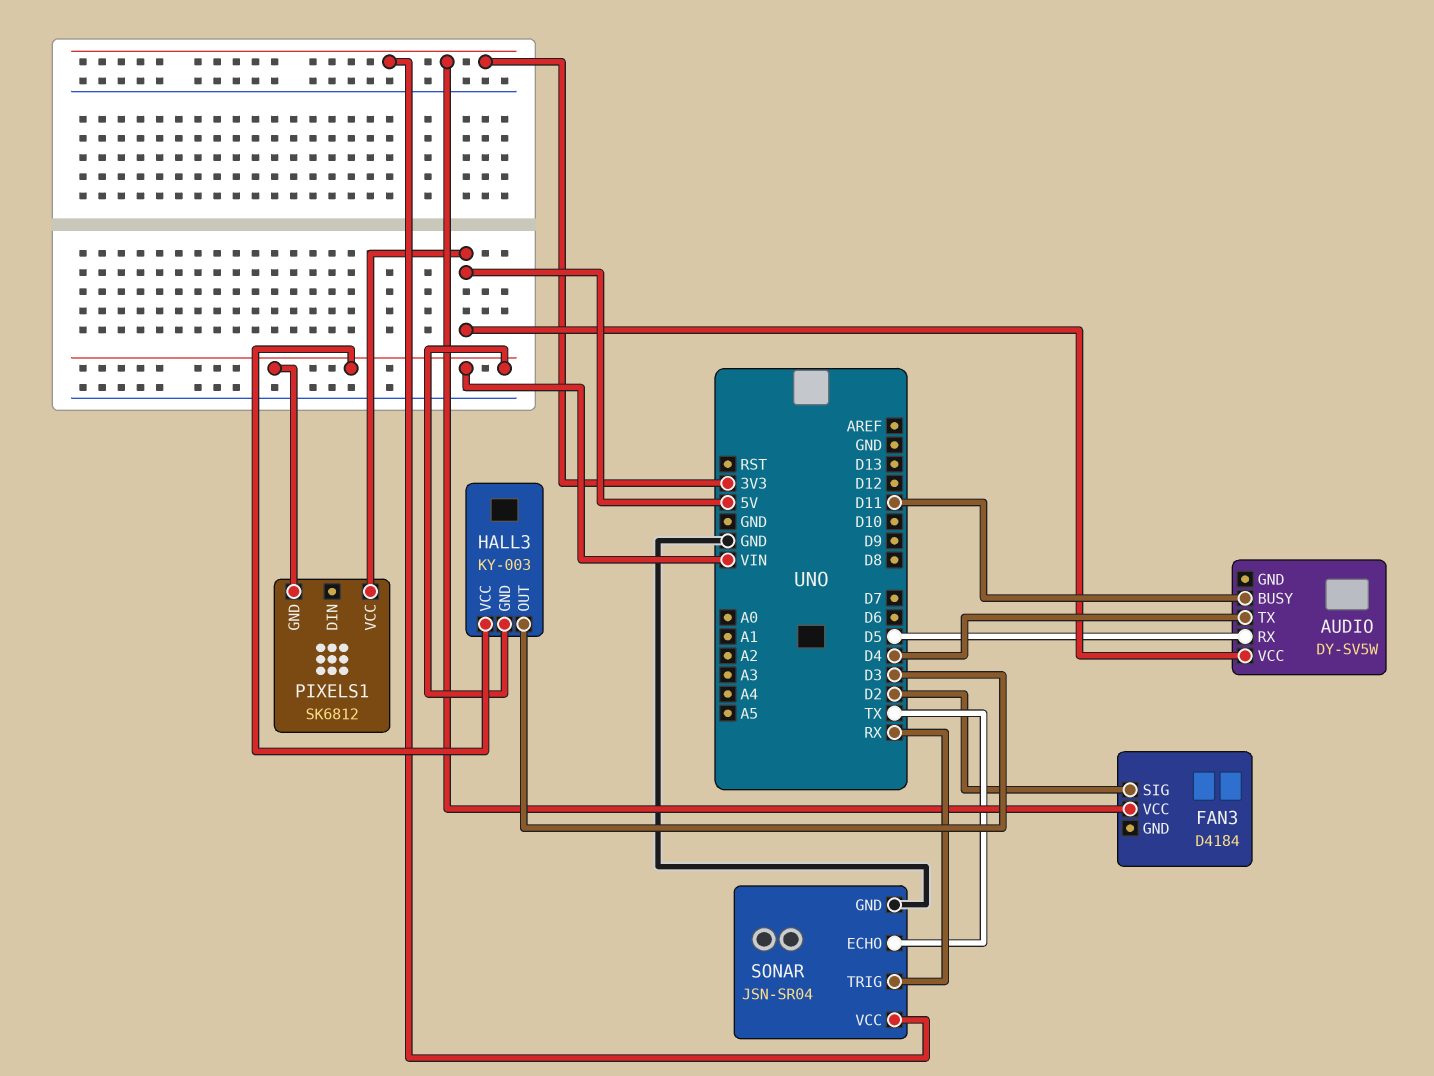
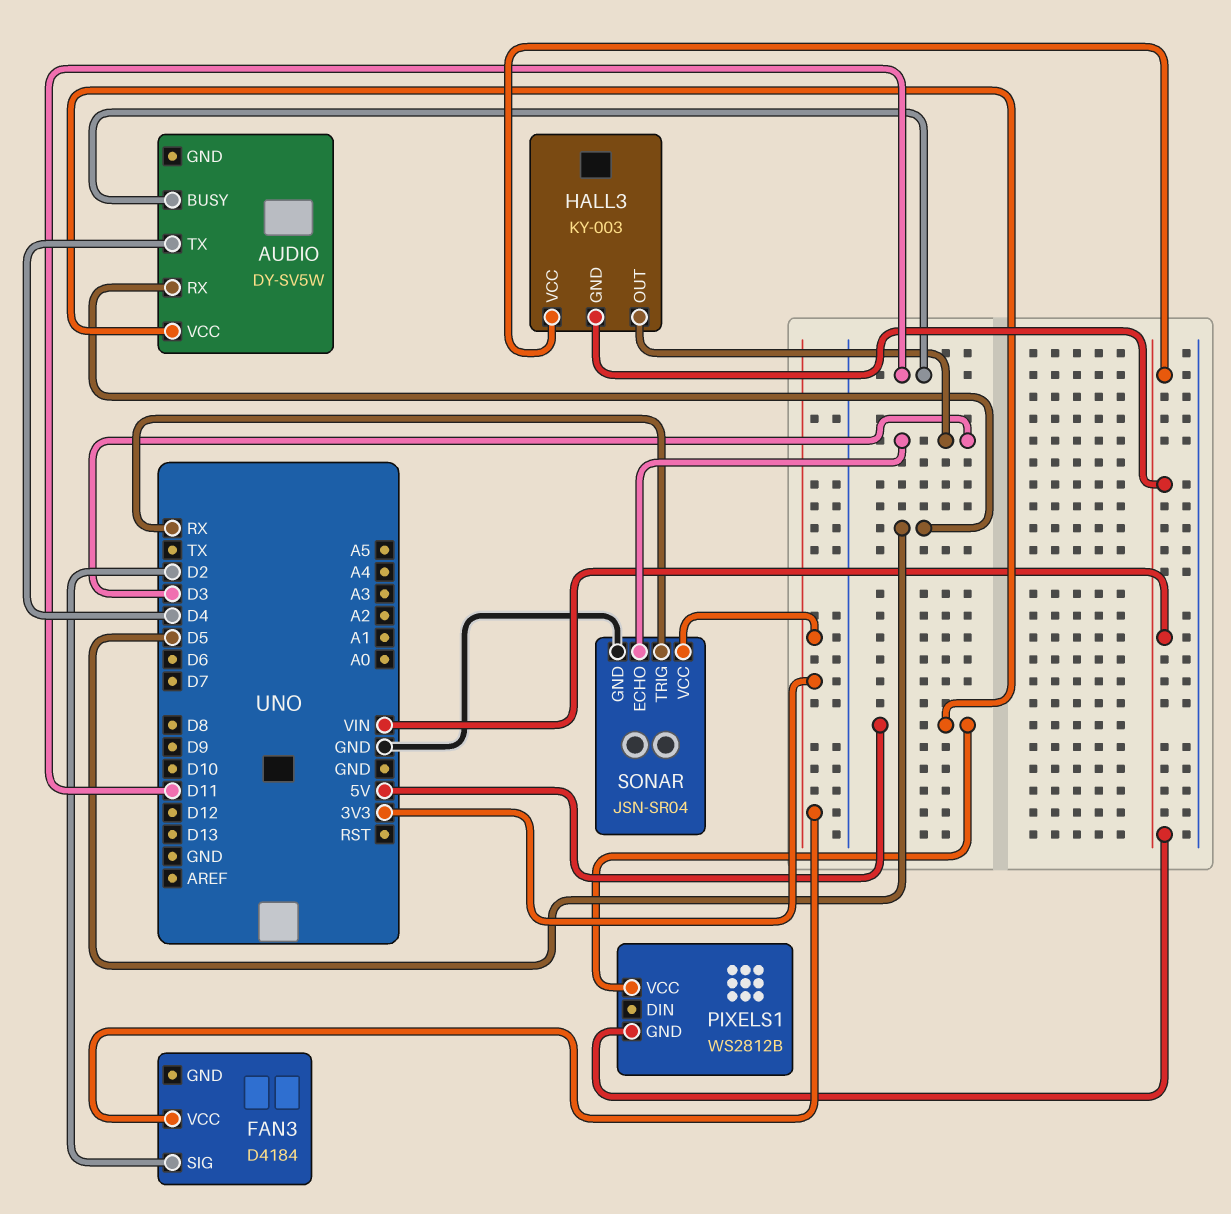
PIXELS1: SK6812 -> WS2812B
SONAR pin ECHO: TX -> D3

